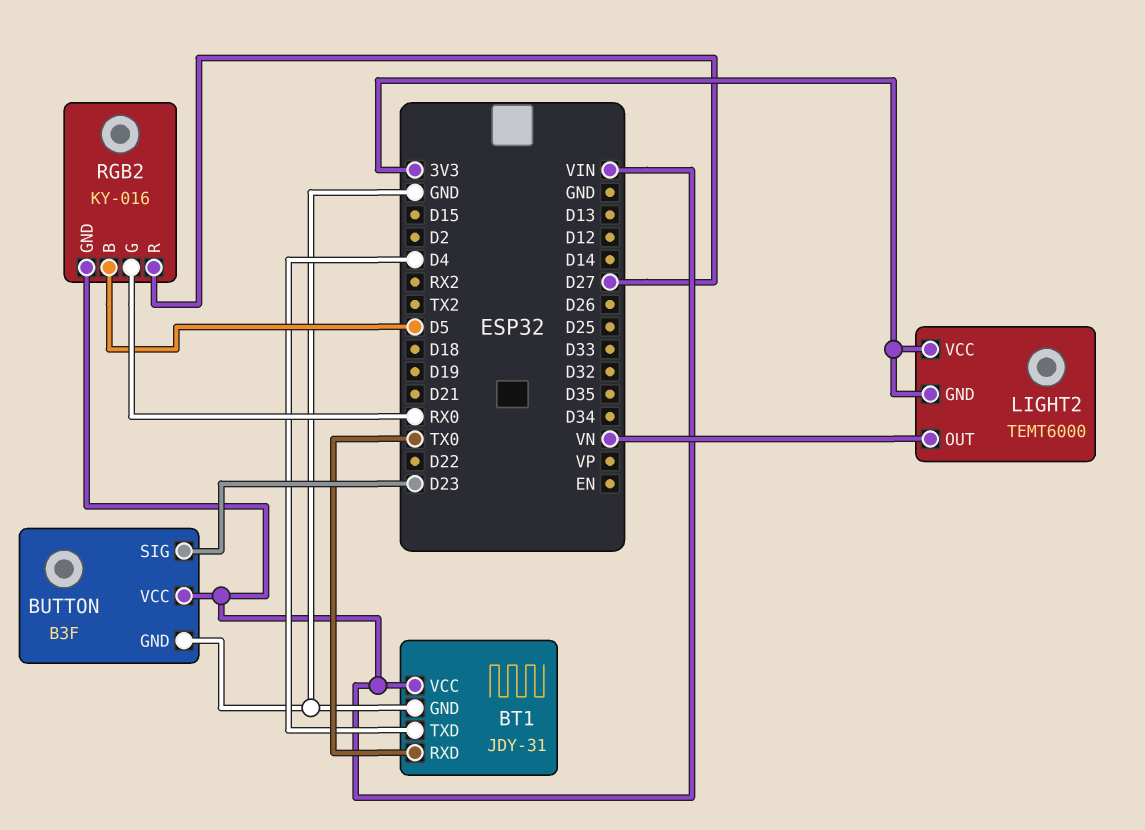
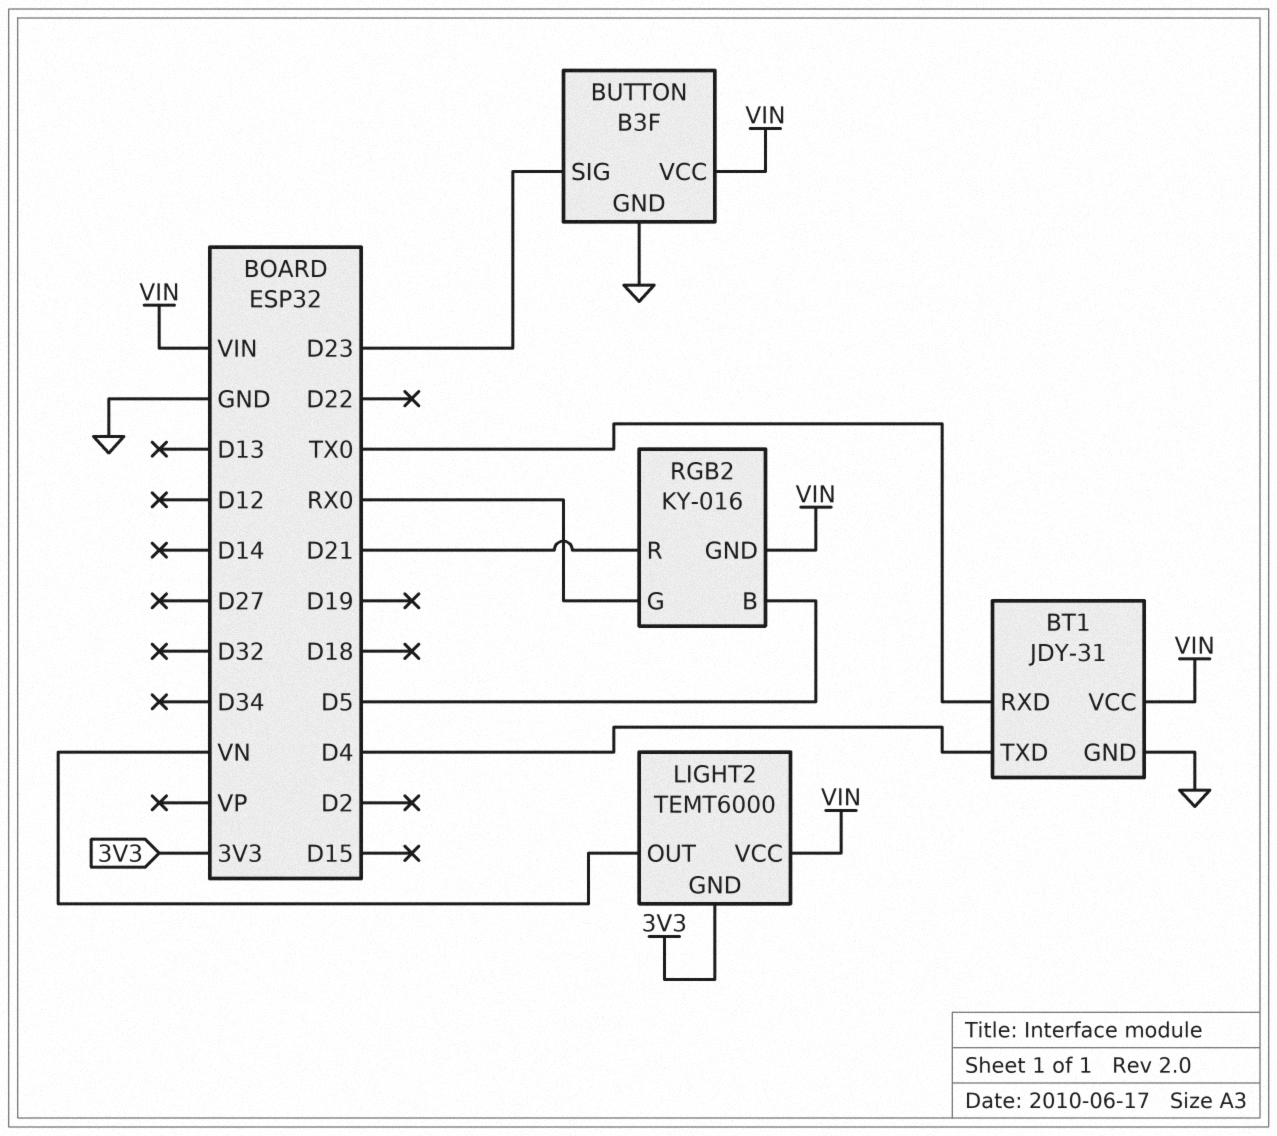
LIGHT2 pin VCC: 3V3 -> VIN
RGB2 pin R: D27 -> D21

